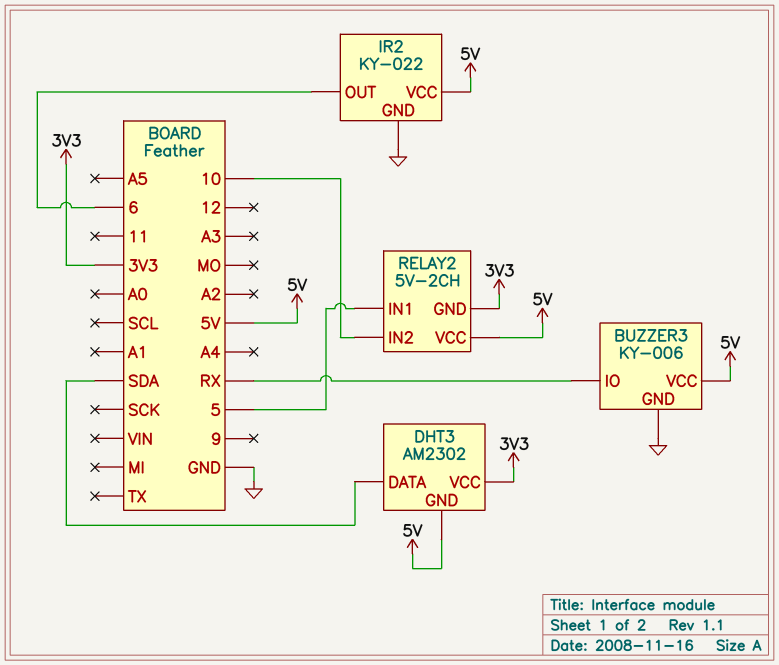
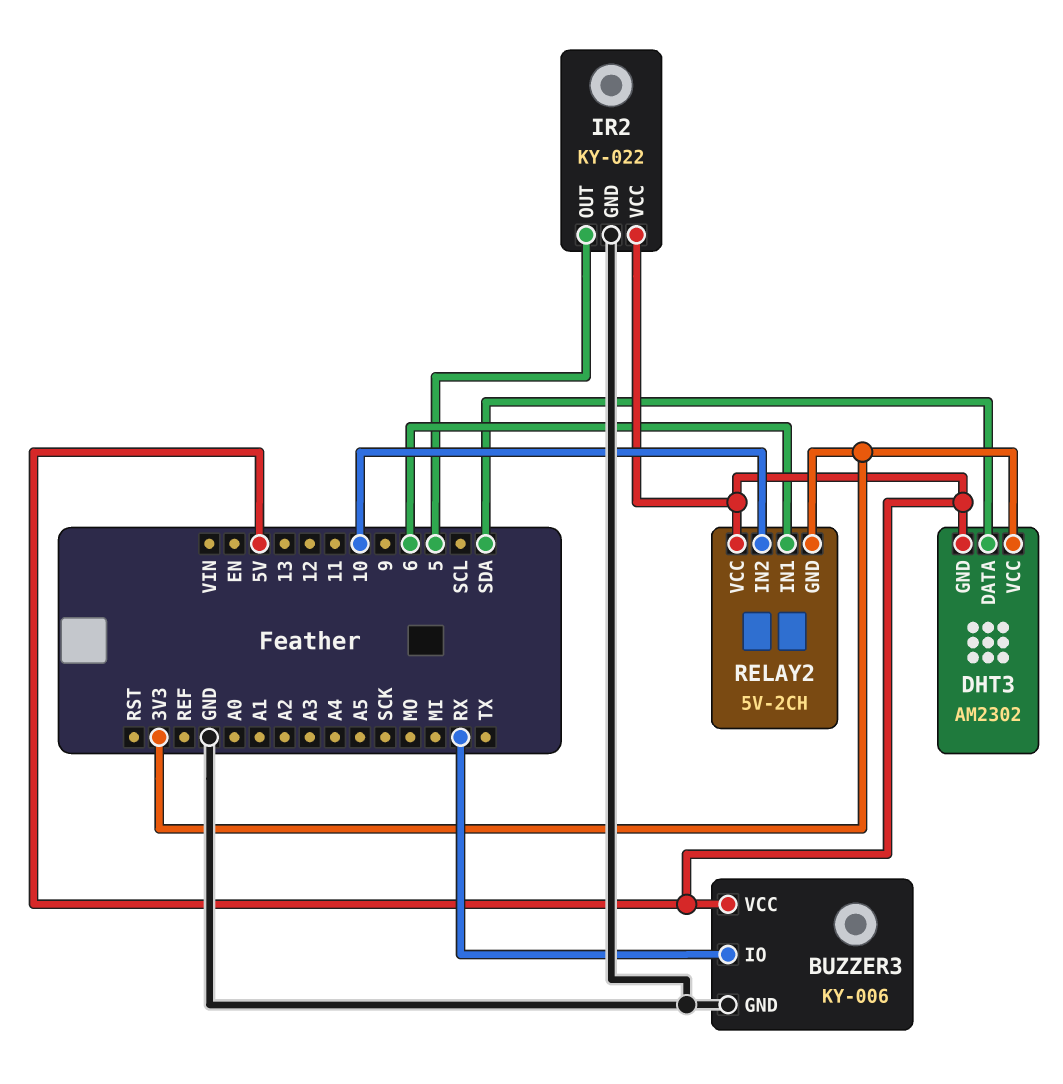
IR2 pin OUT: 6 -> 5
RELAY2 pin IN1: 5 -> 6

